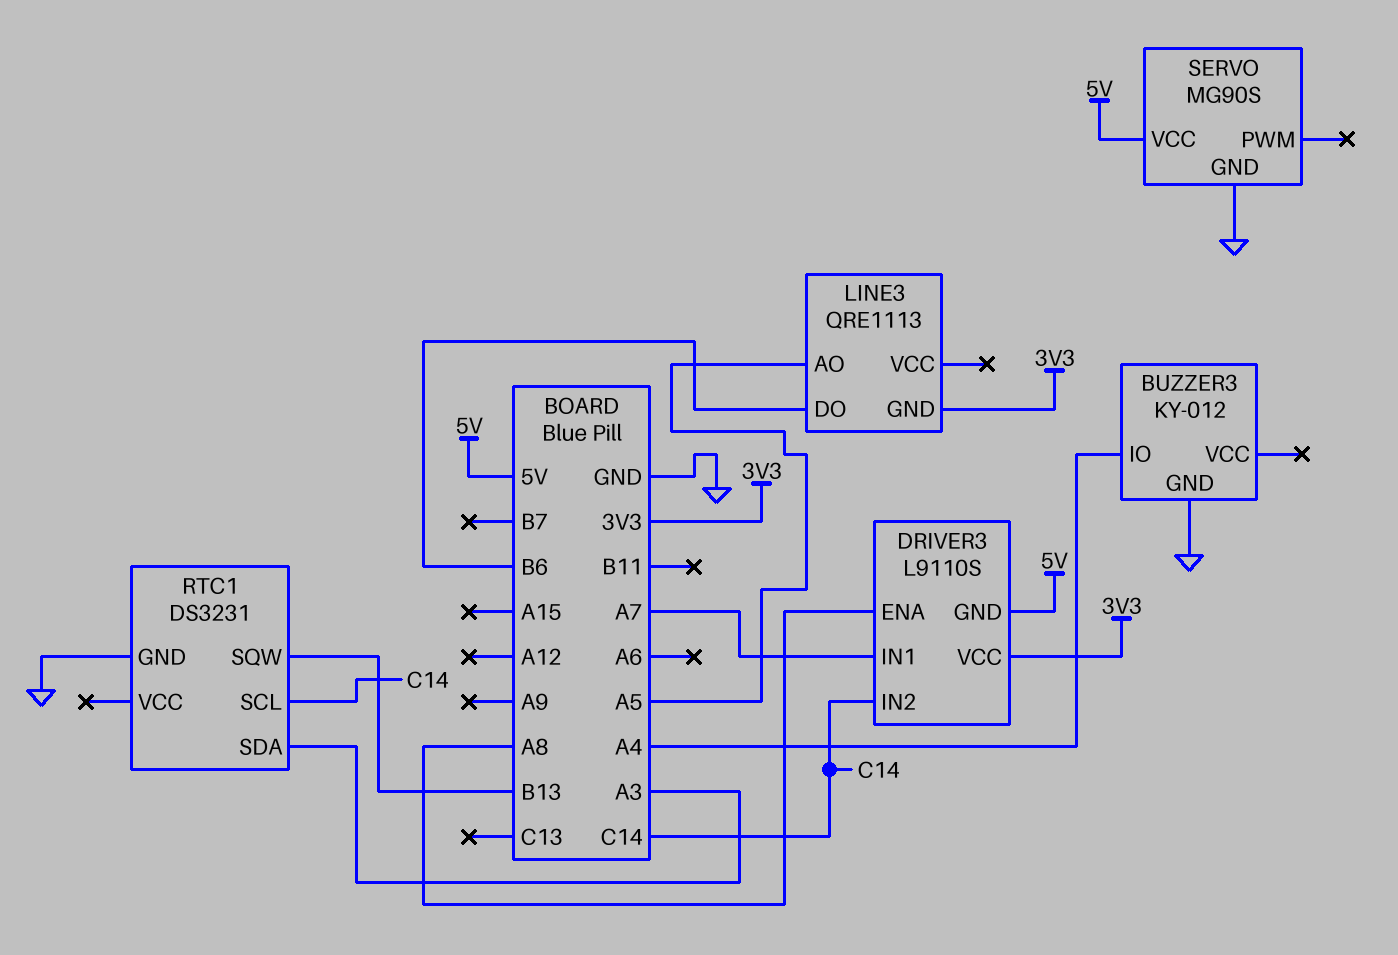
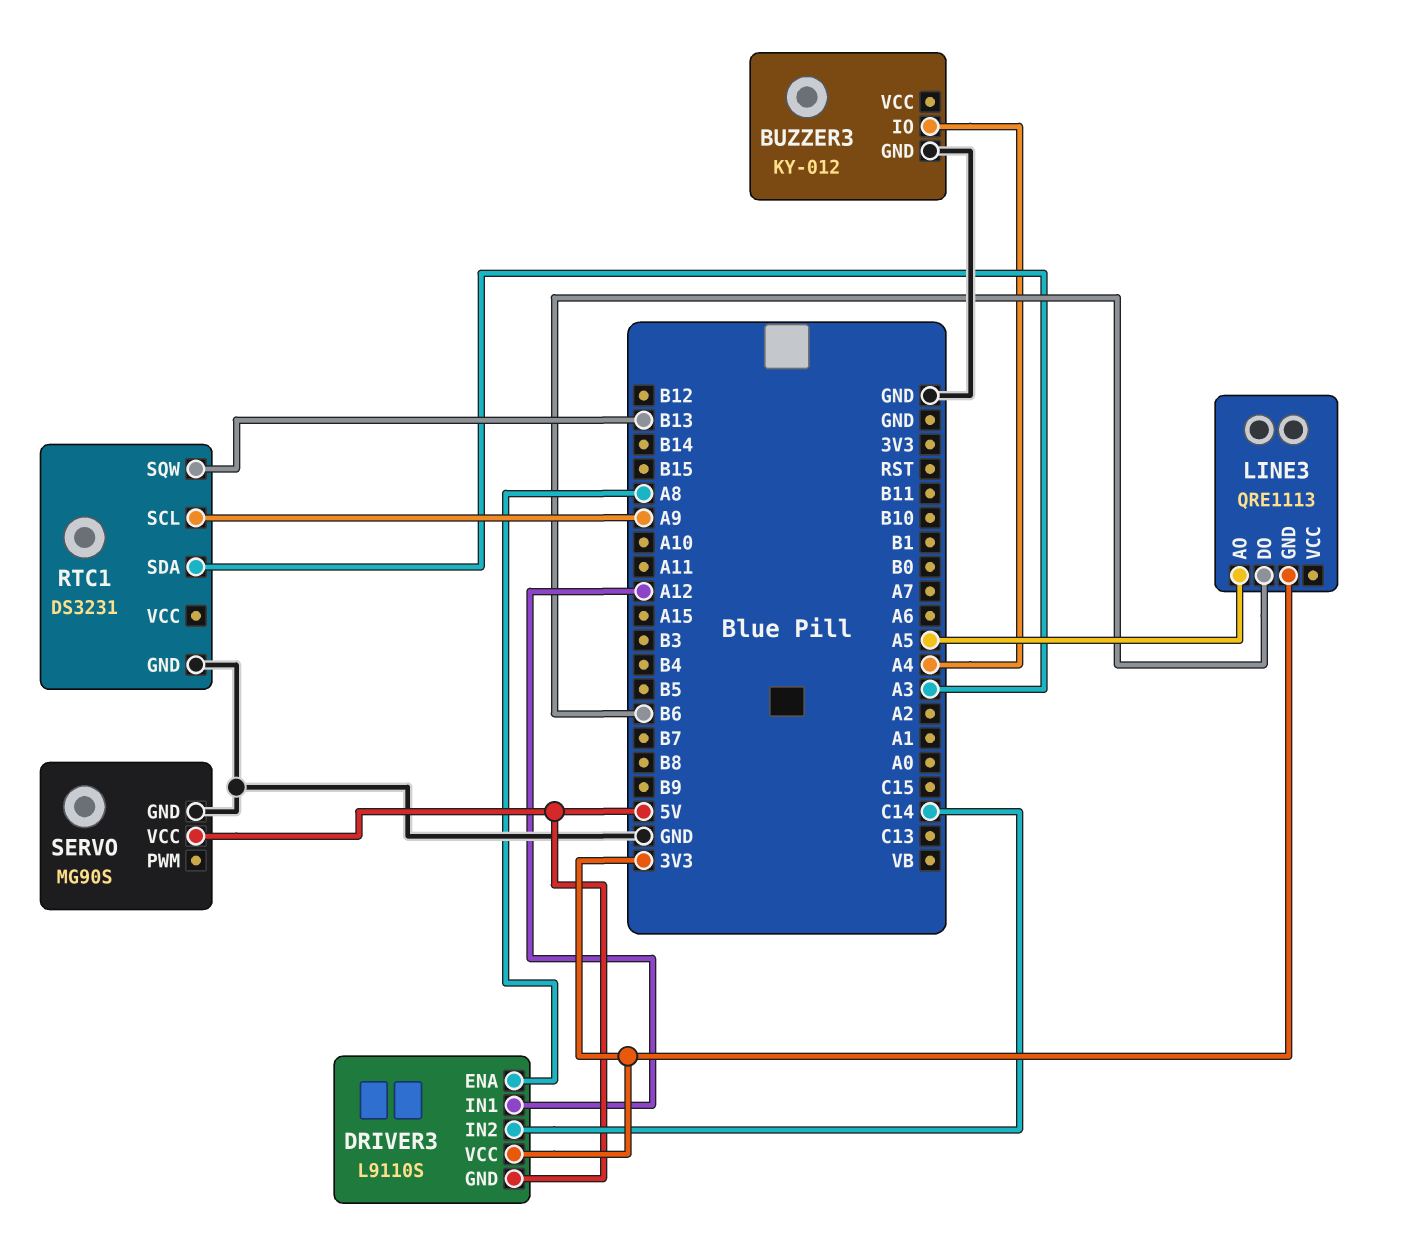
DRIVER3 pin IN1: A7 -> A12
RTC1 pin SCL: C14 -> A9

